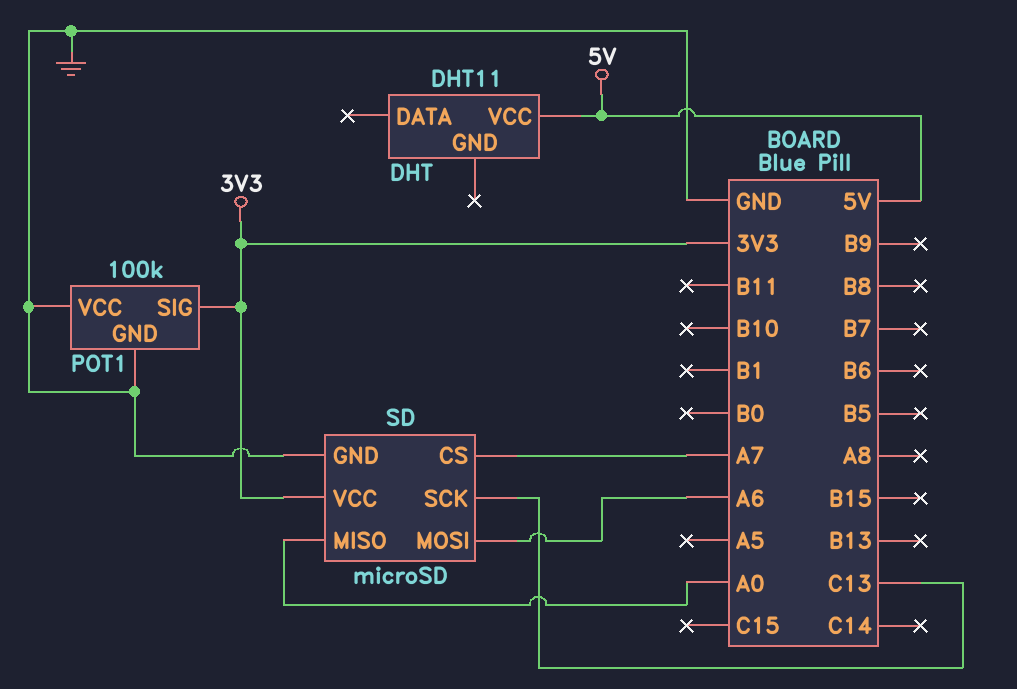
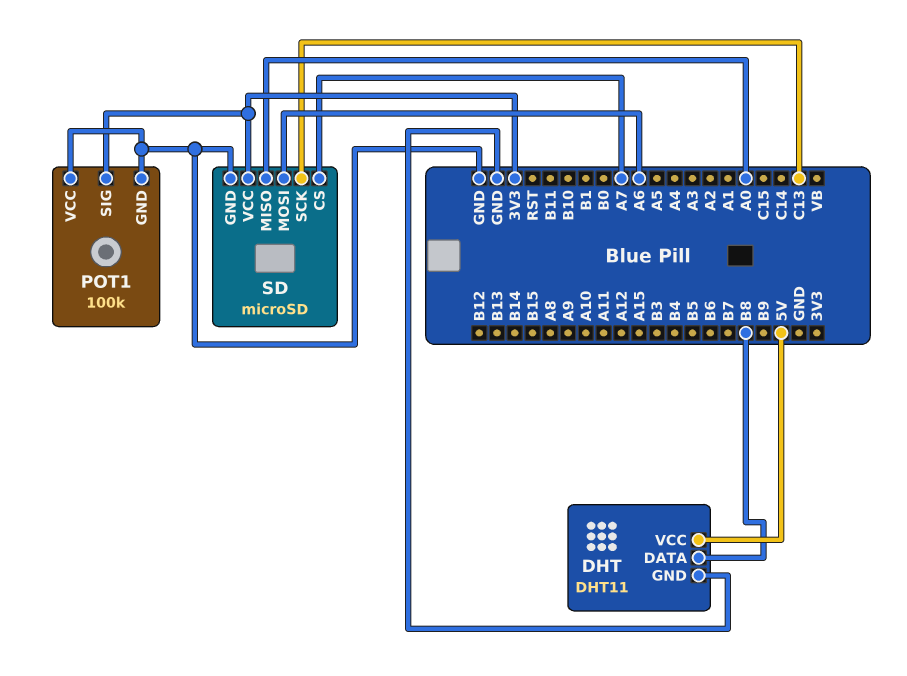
DHT pin DATA: none -> B8
DHT pin GND: none -> GND

